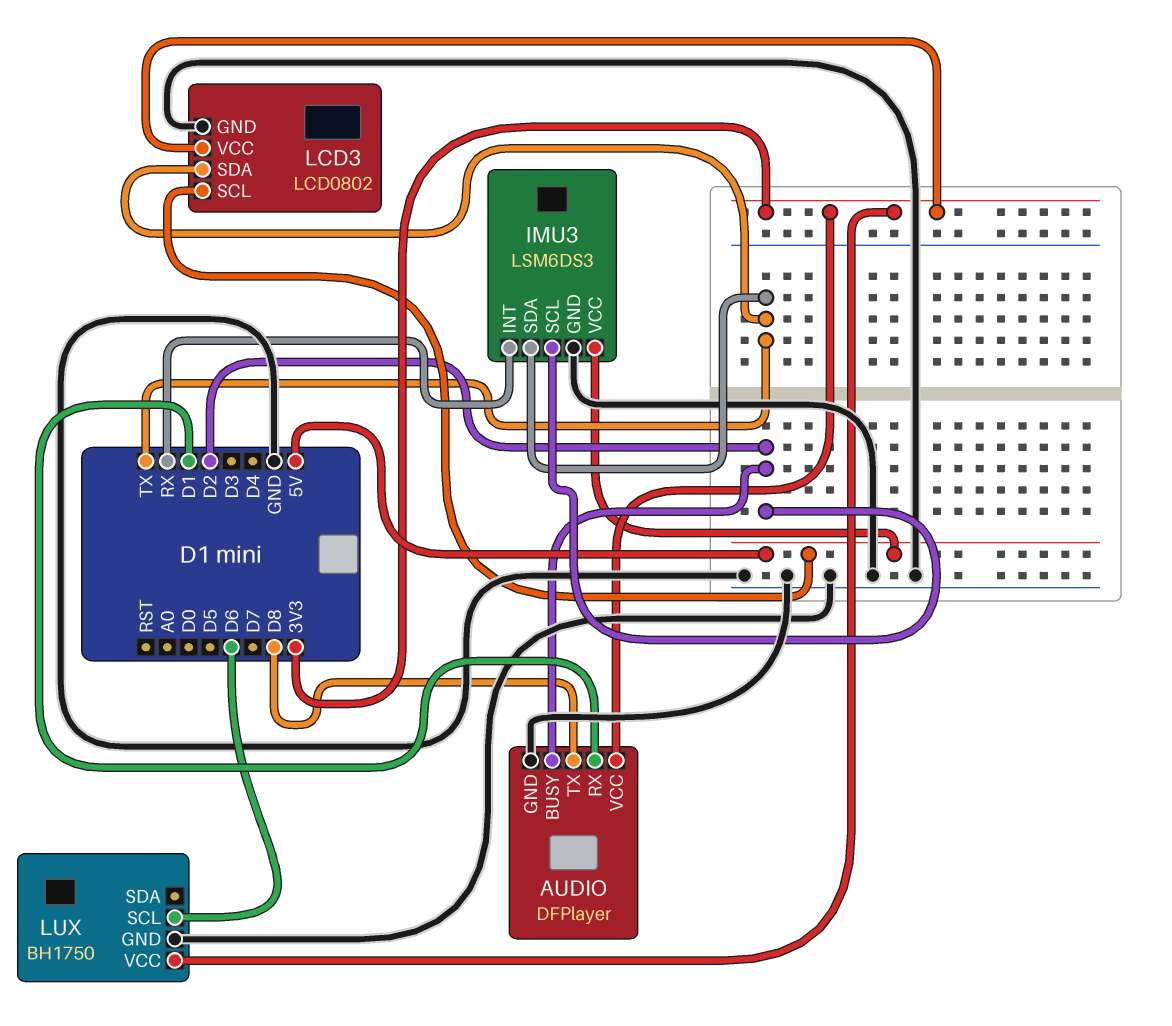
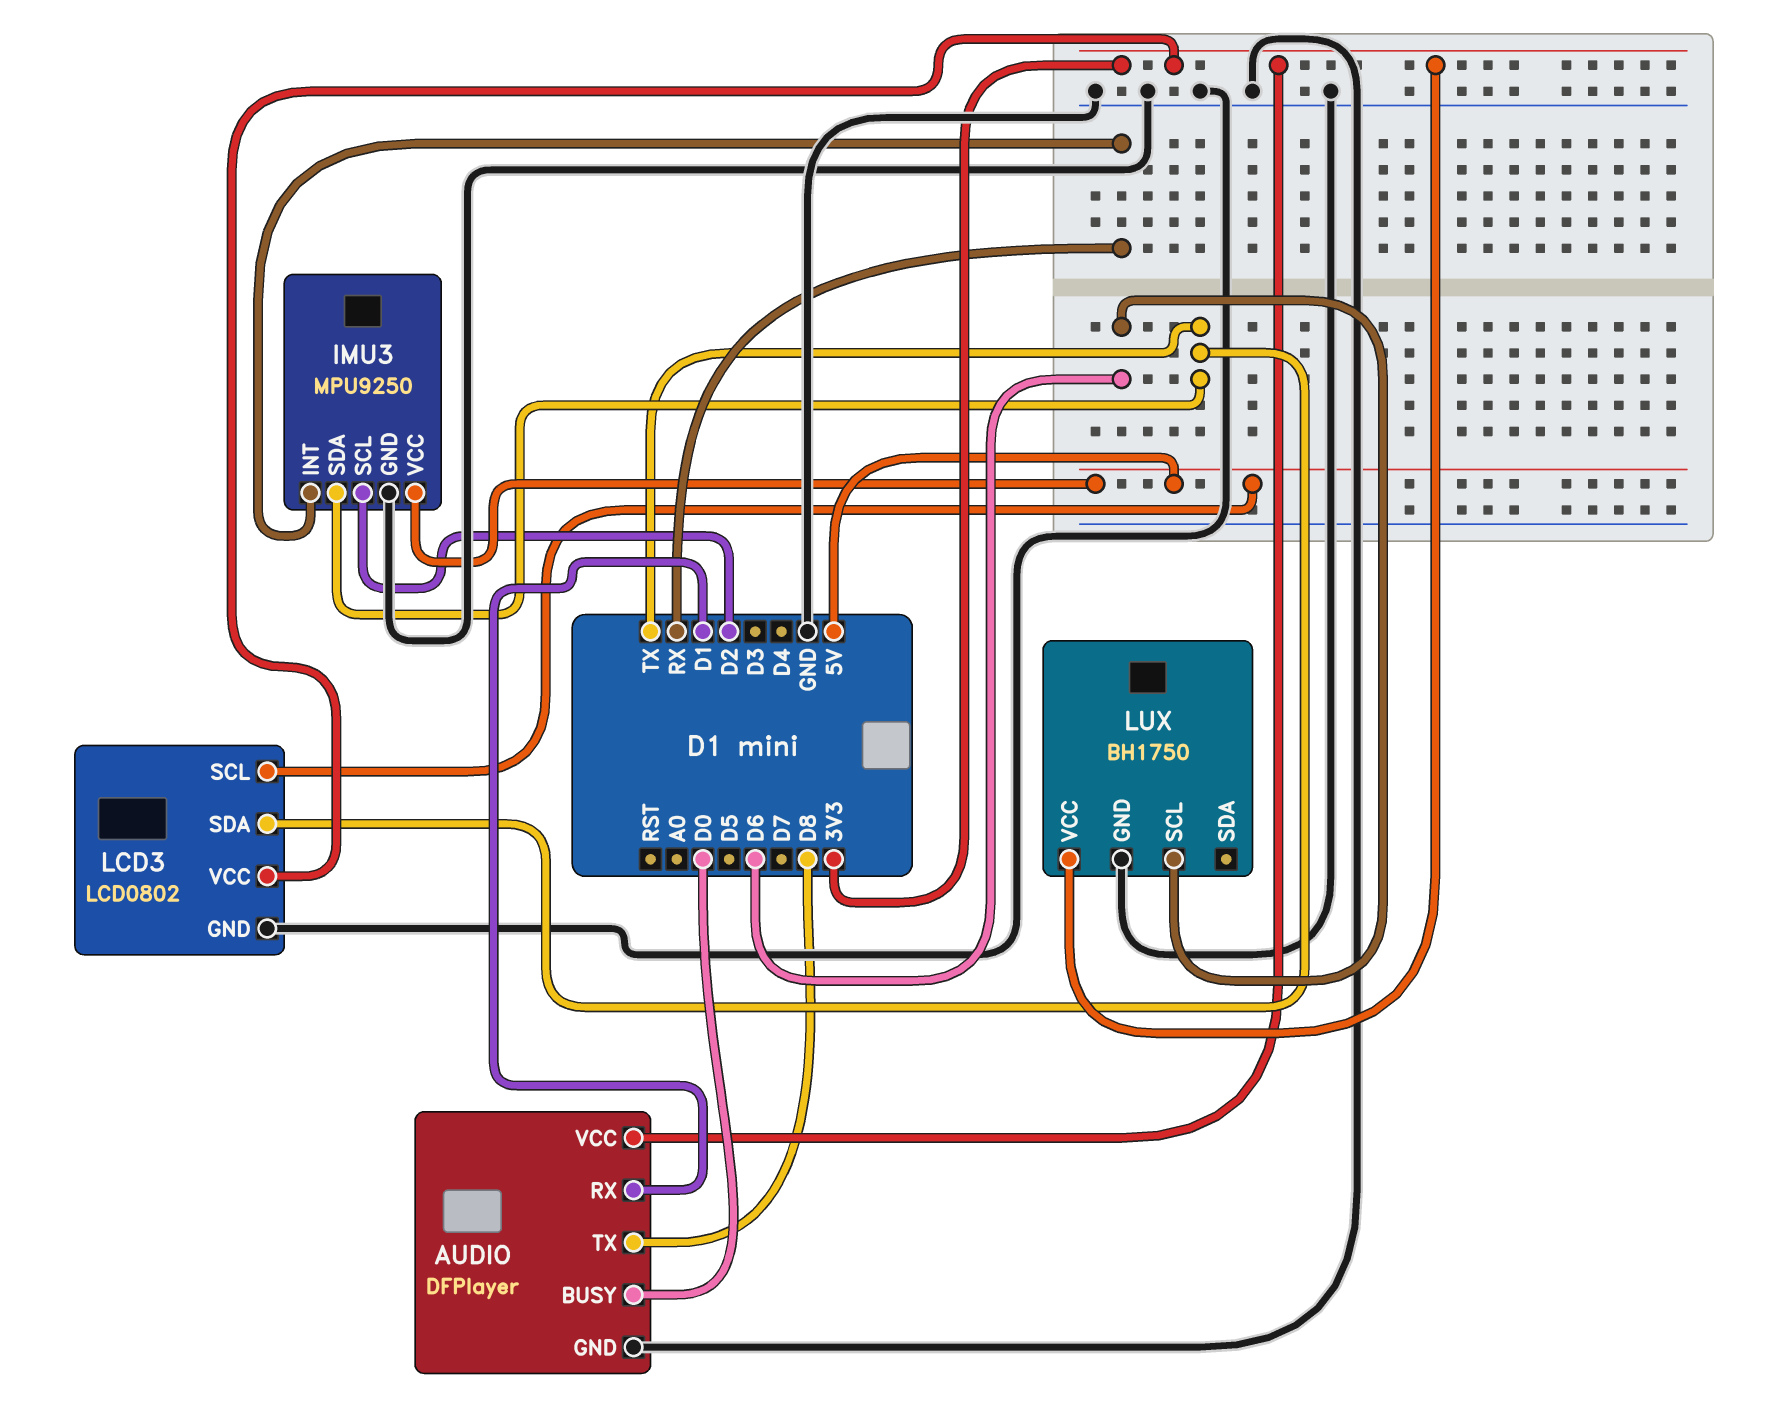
AUDIO pin BUSY: D2 -> D0
IMU3: LSM6DS3 -> MPU9250

